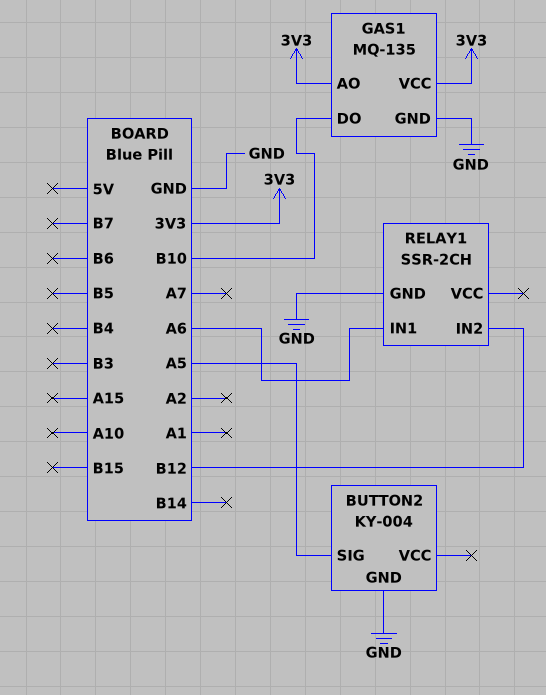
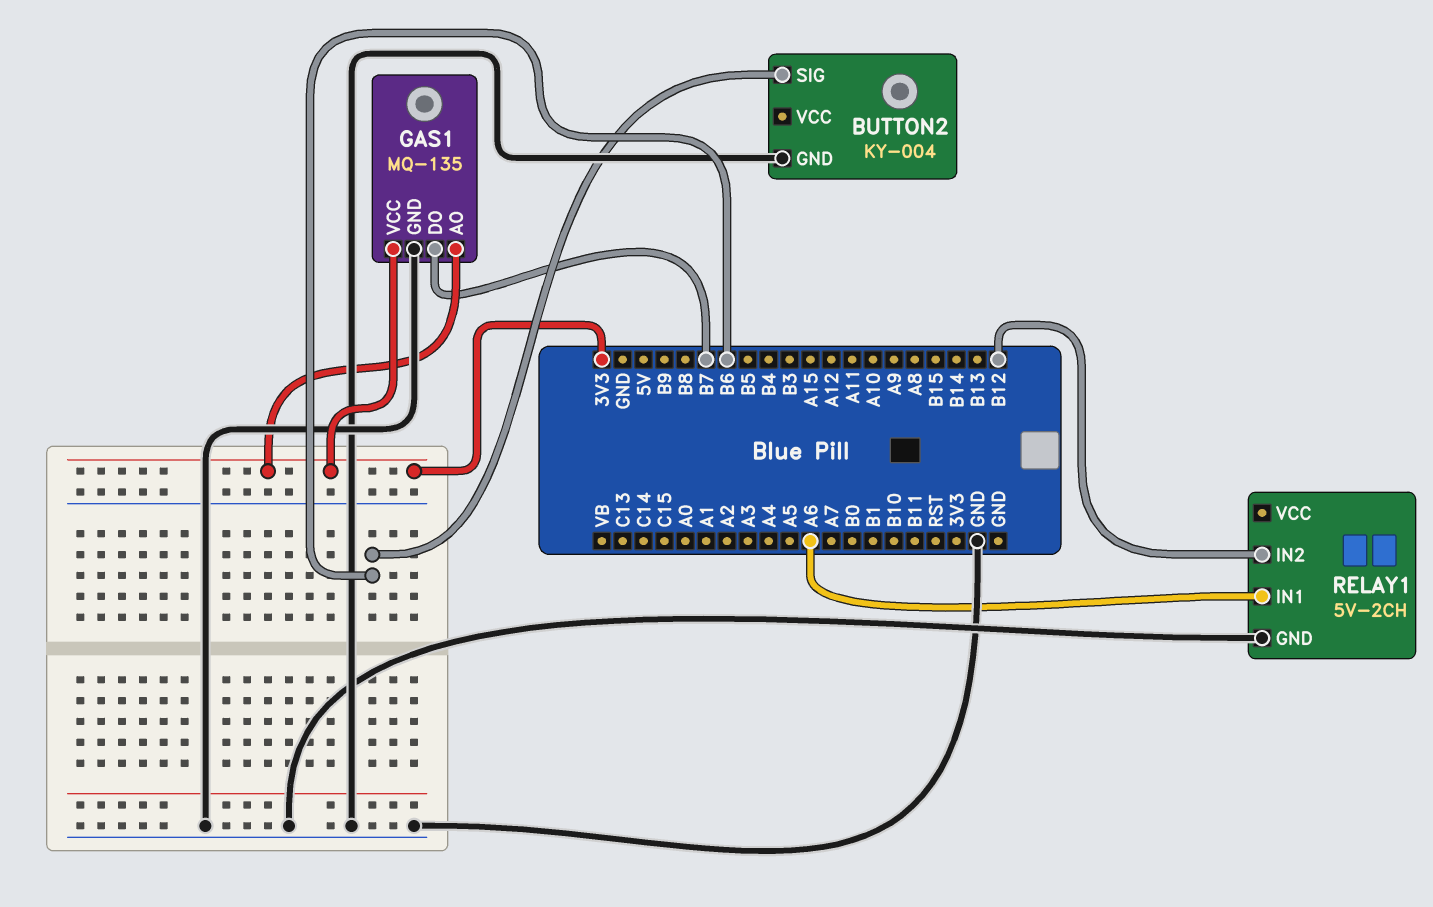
BUTTON2 pin SIG: A5 -> B6
GAS1 pin DO: B10 -> B7
RELAY1: SSR-2CH -> 5V-2CH

